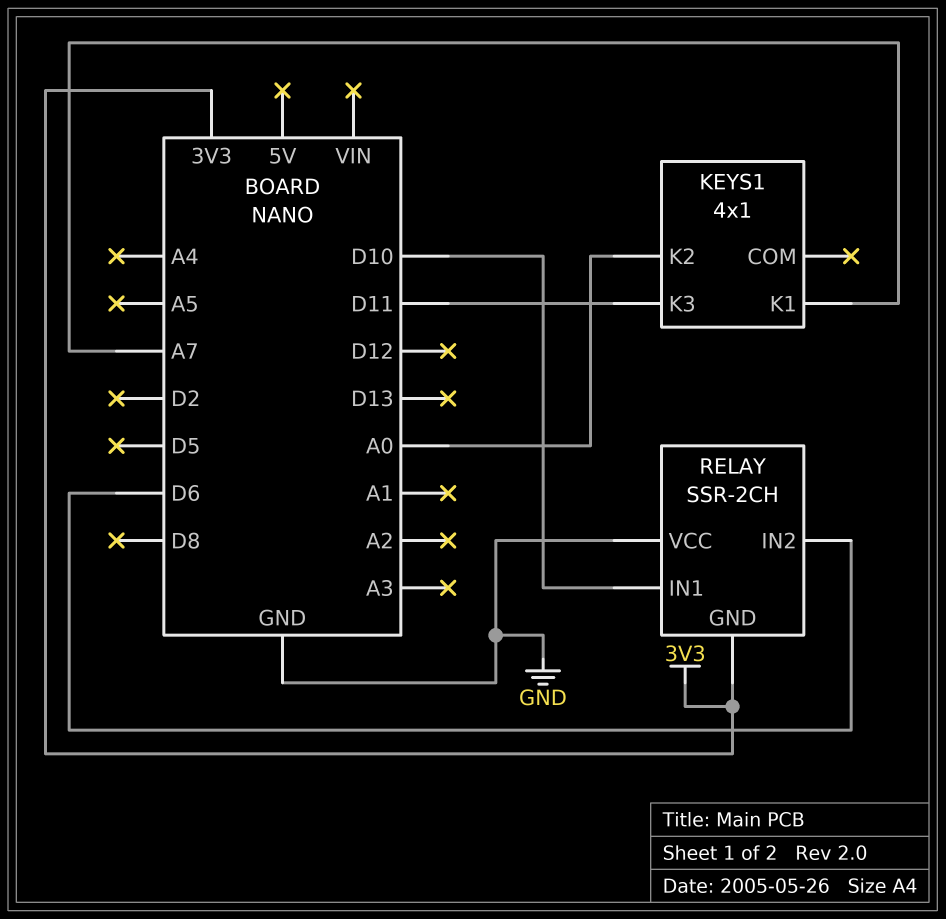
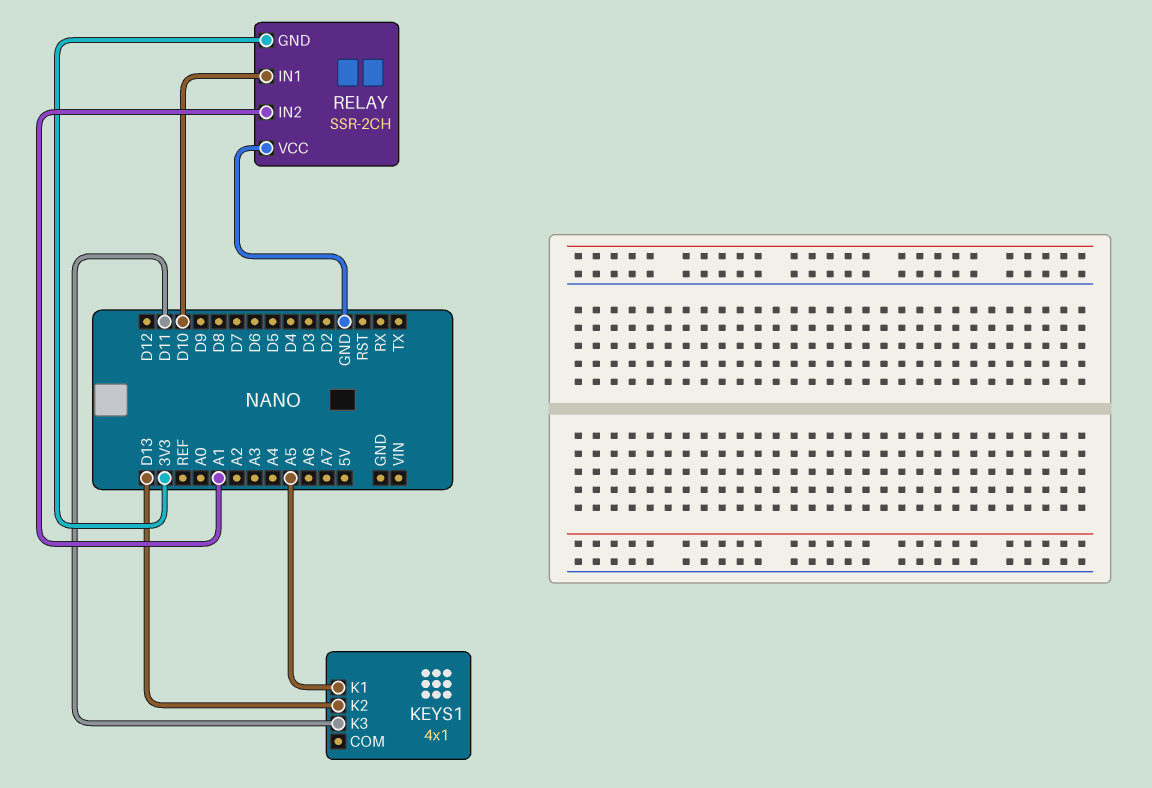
KEYS1 pin K1: A7 -> A5
KEYS1 pin K2: A0 -> D13
RELAY pin IN2: D6 -> A1

